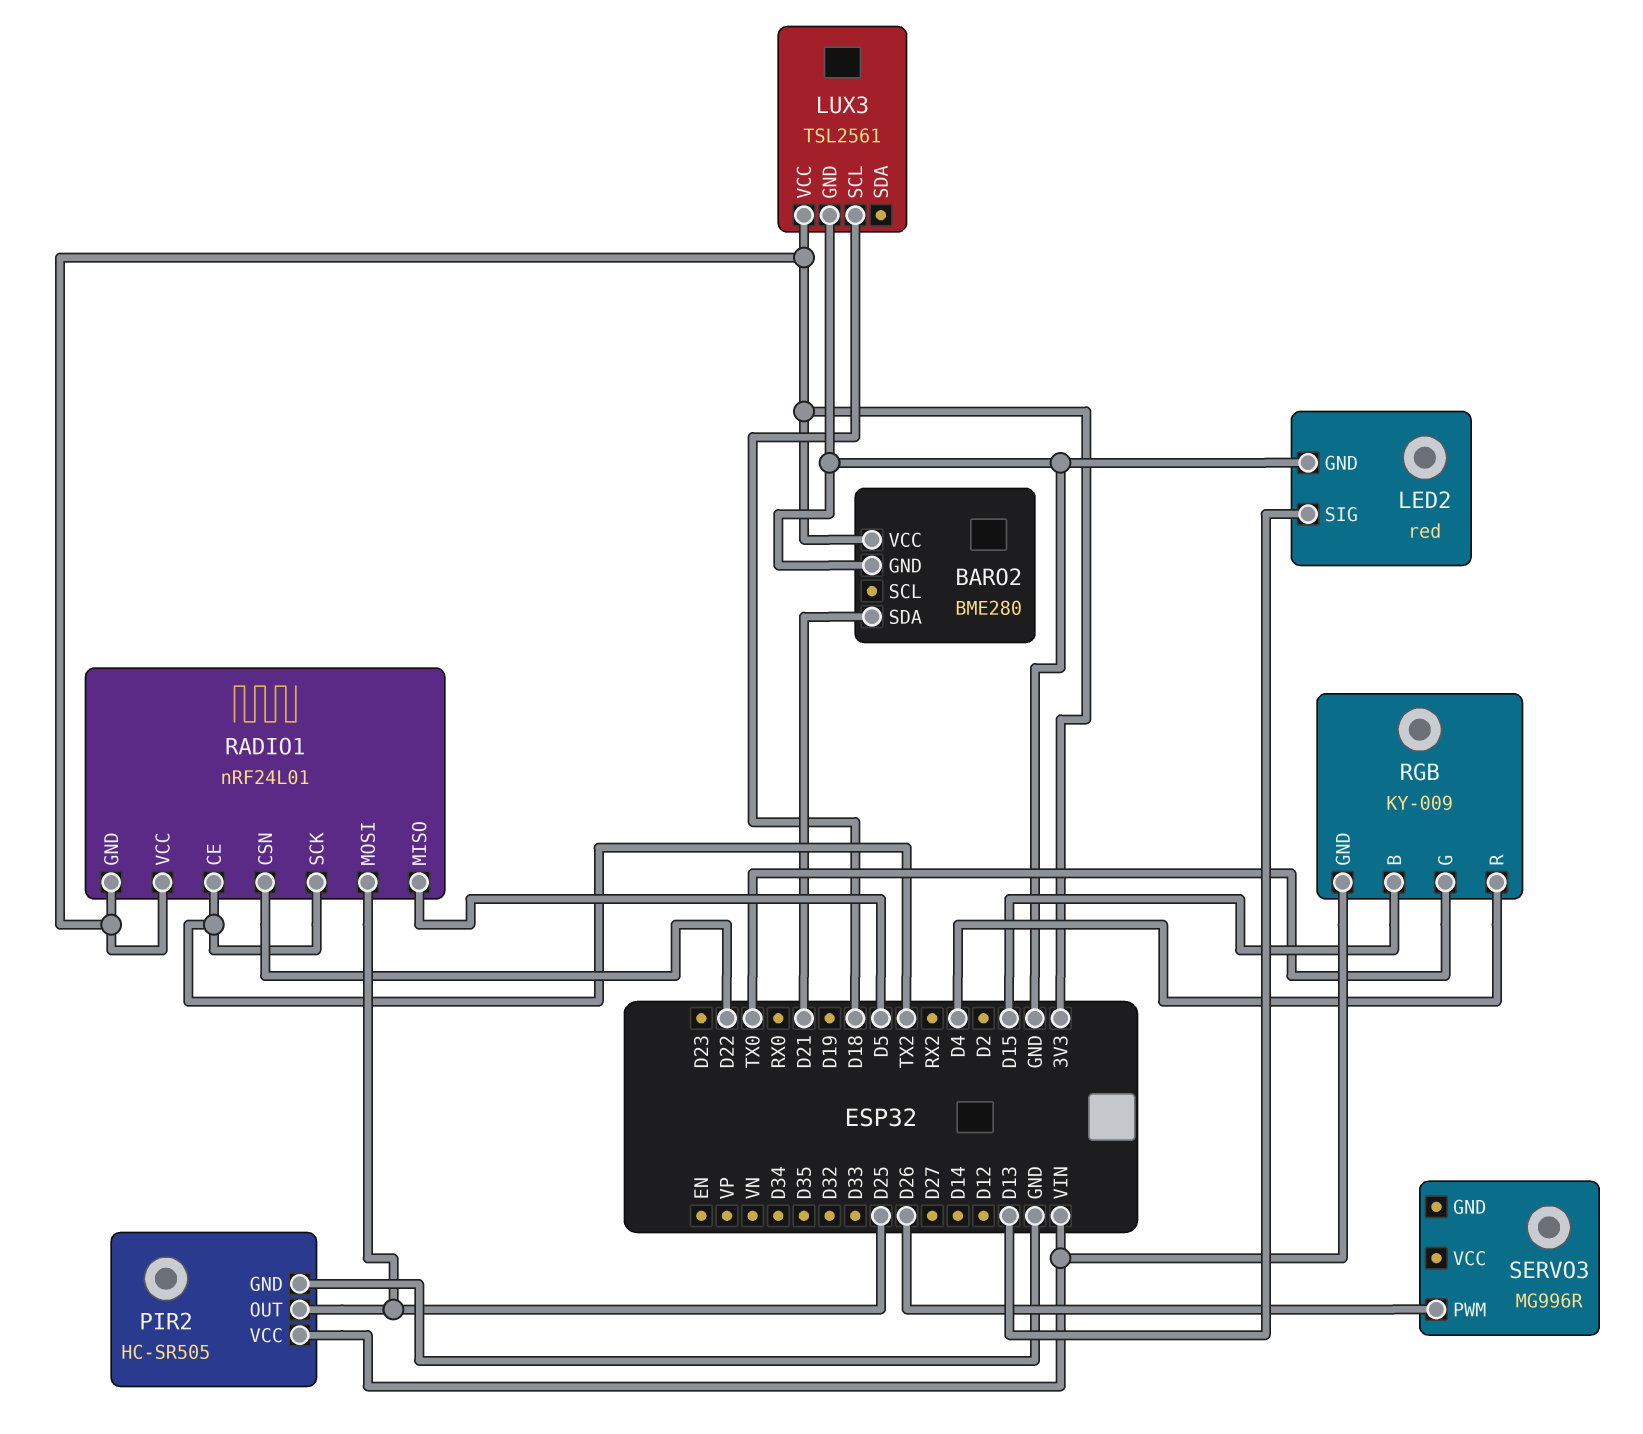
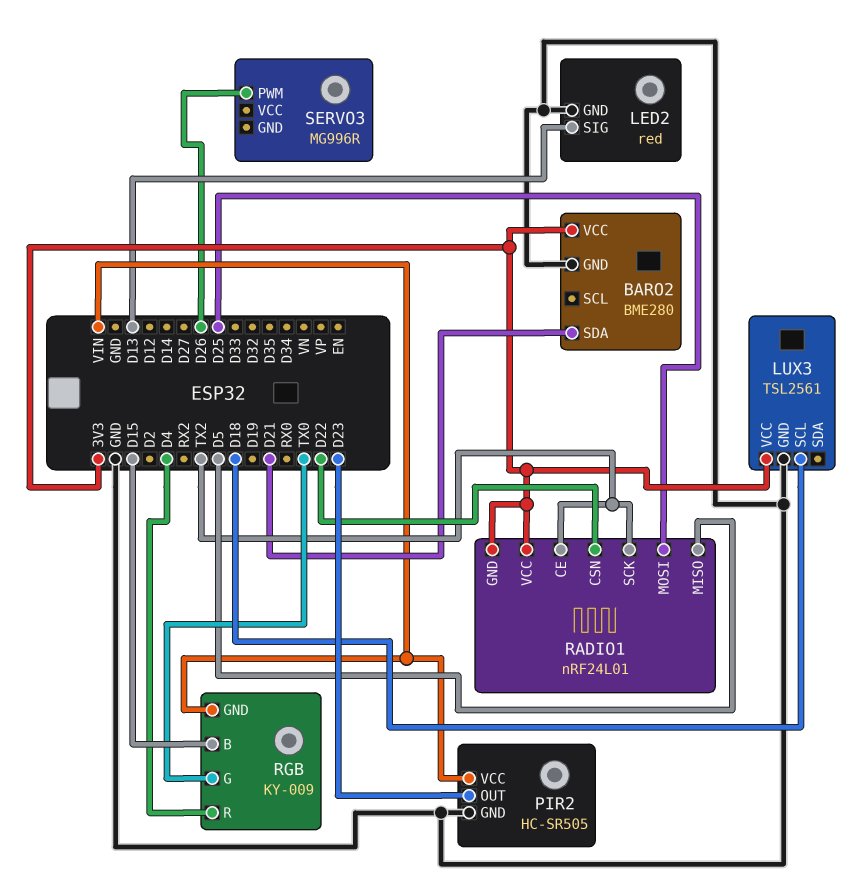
PIR2 pin OUT: D25 -> D23

